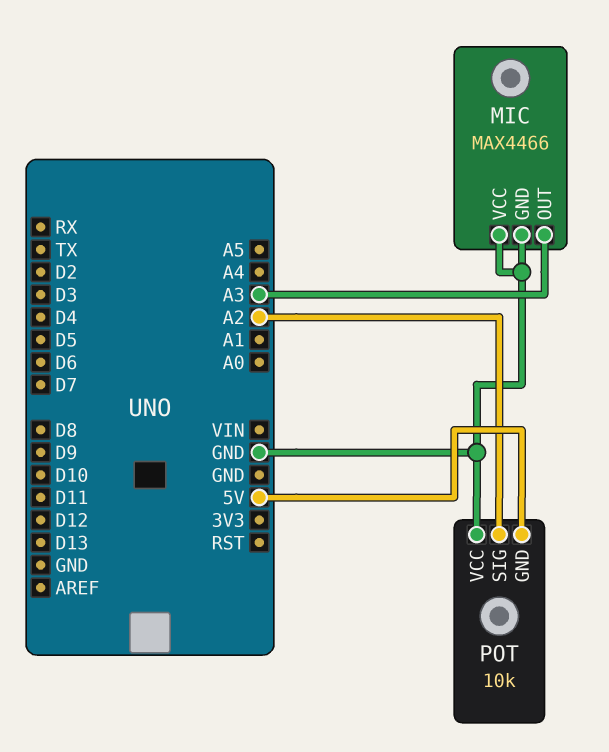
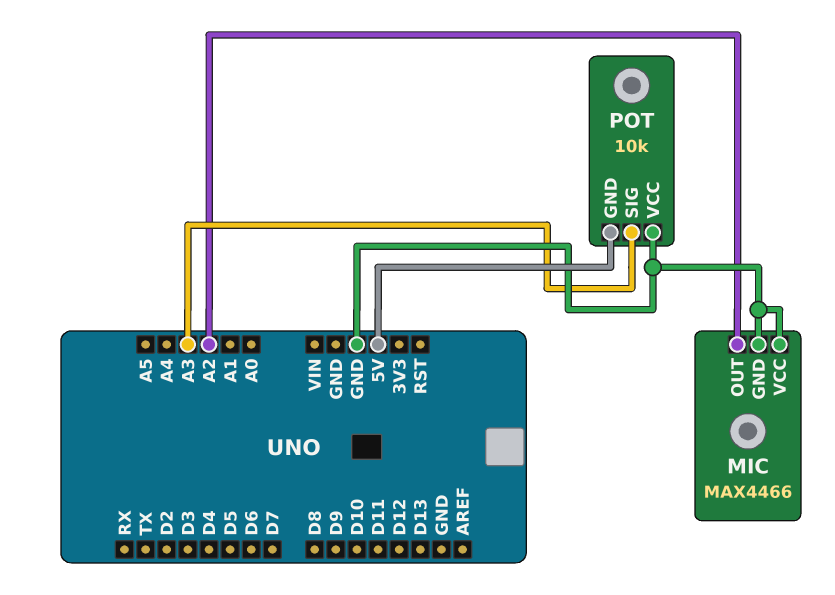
MIC pin OUT: A3 -> A2
POT pin SIG: A2 -> A3

